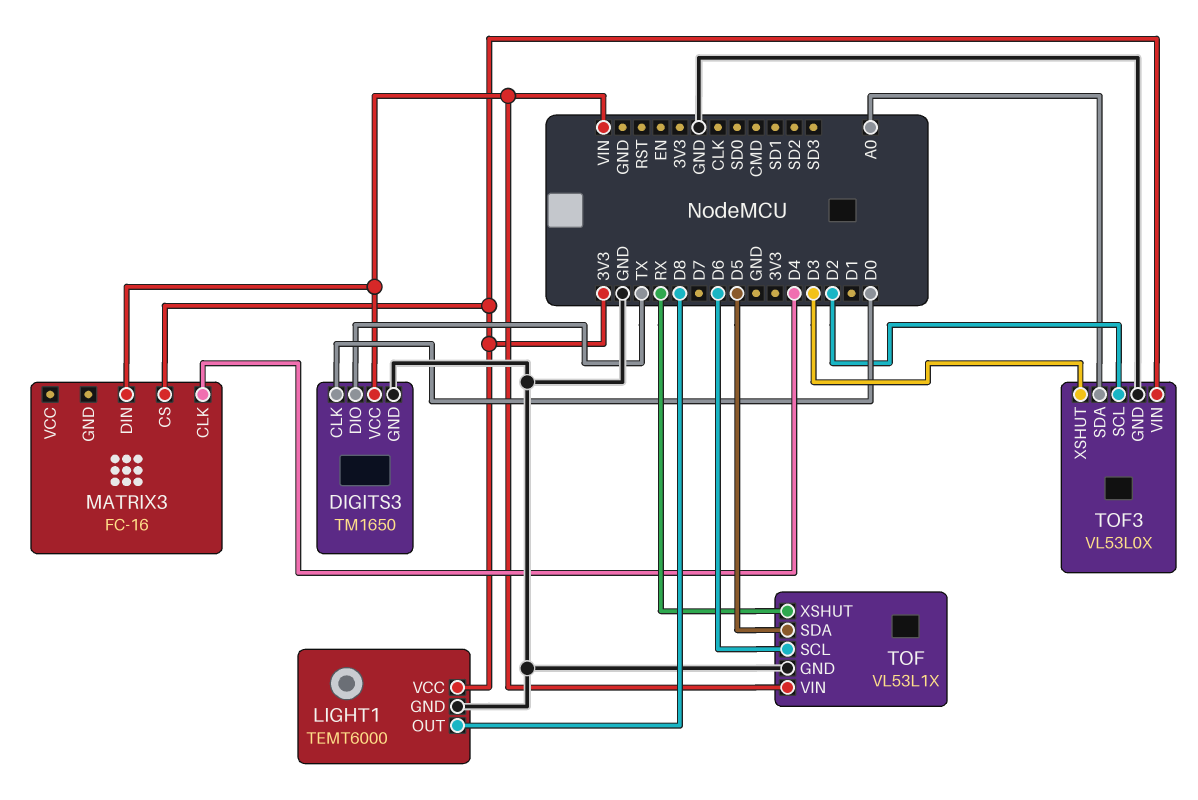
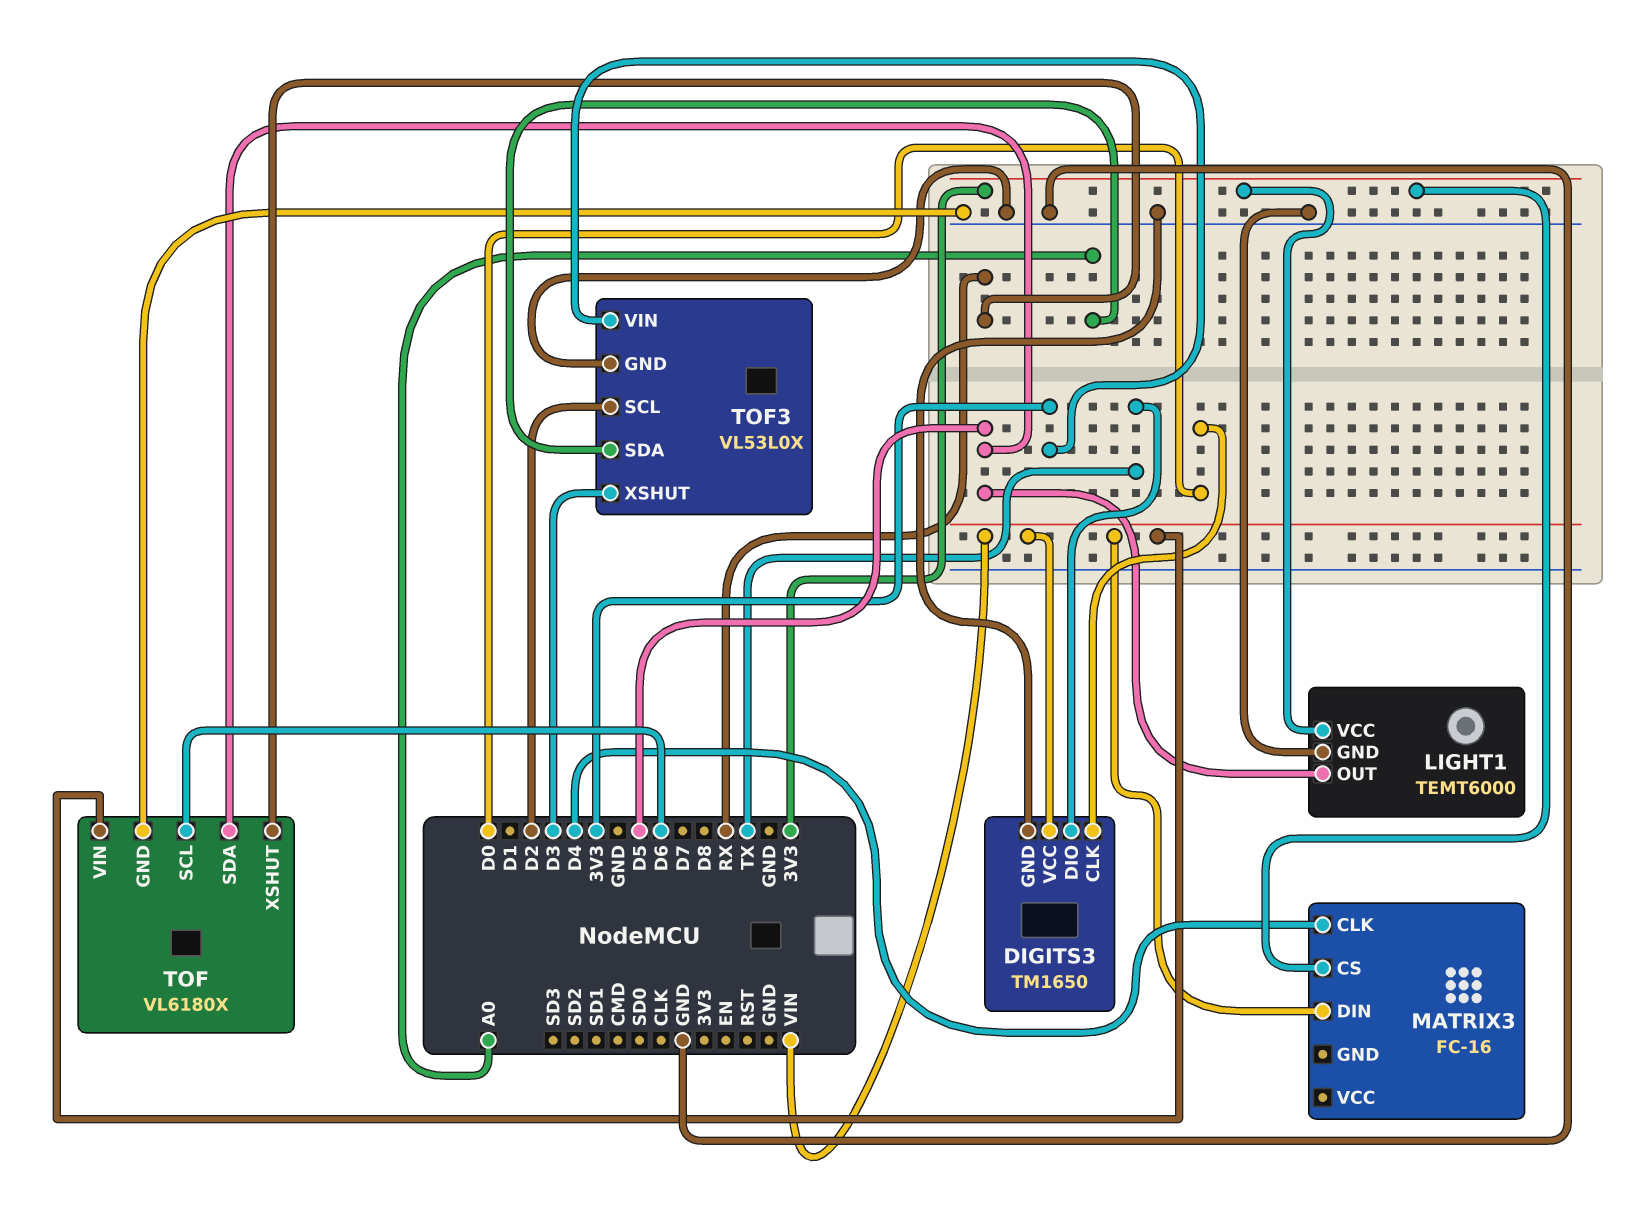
LIGHT1 pin OUT: D8 -> D5
TOF: VL53L1X -> VL6180X

